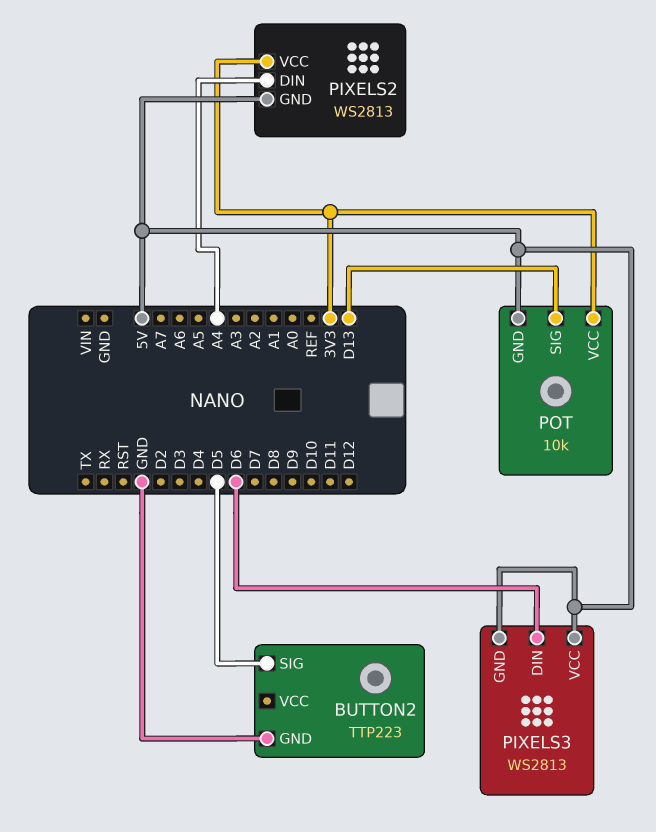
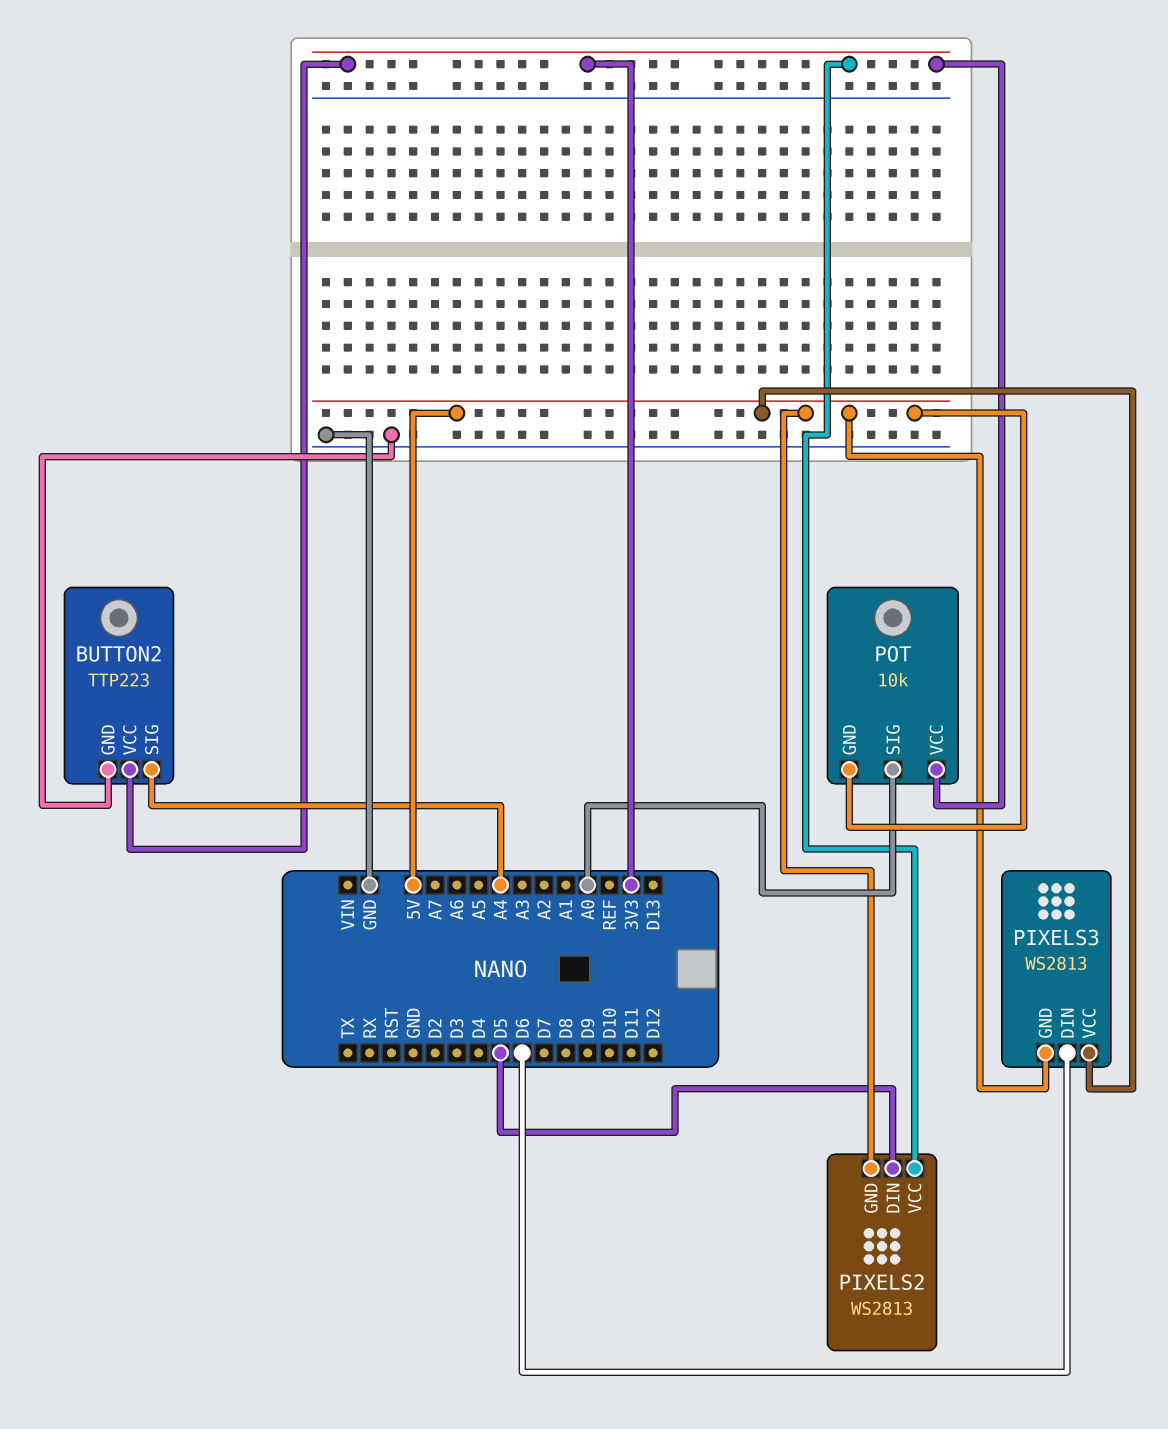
BUTTON2 pin SIG: D5 -> A4
BUTTON2 pin VCC: none -> 3V3
PIXELS2 pin DIN: A4 -> D5
POT pin SIG: D13 -> A0

